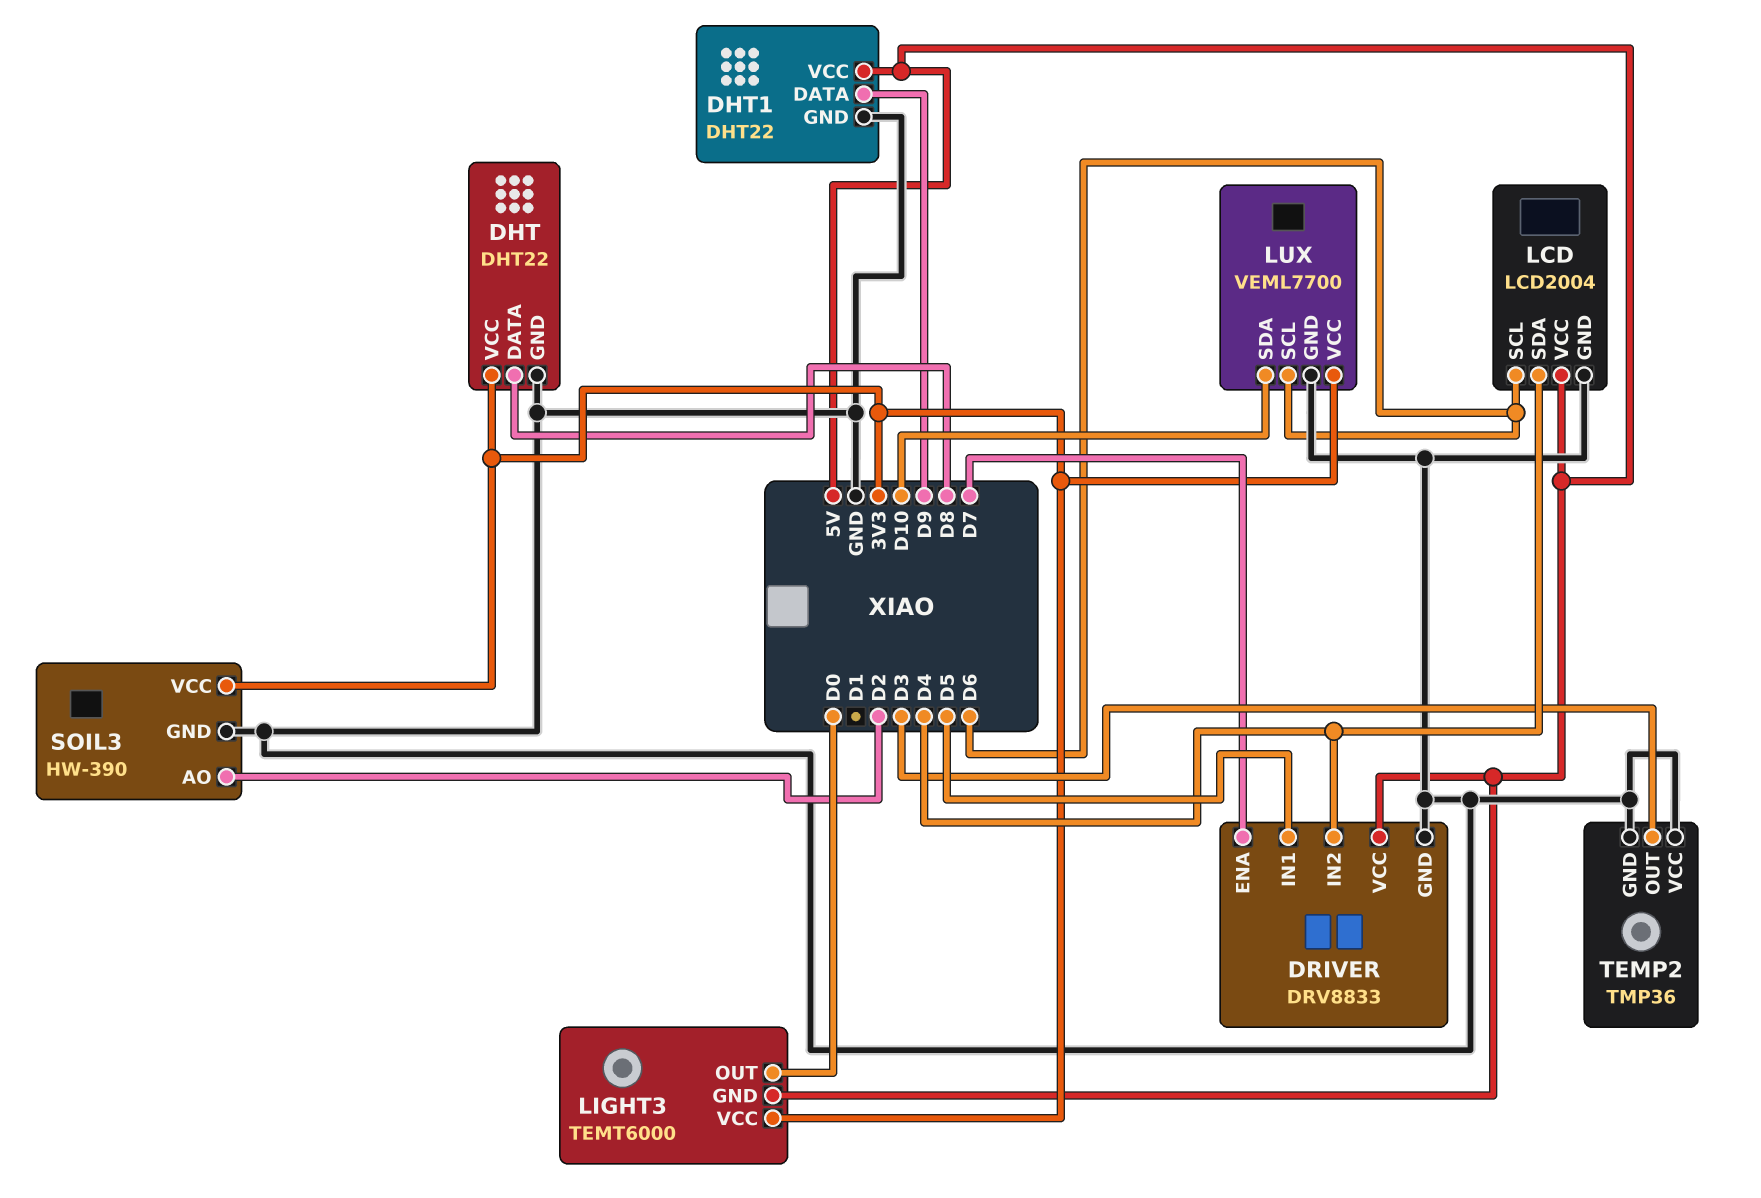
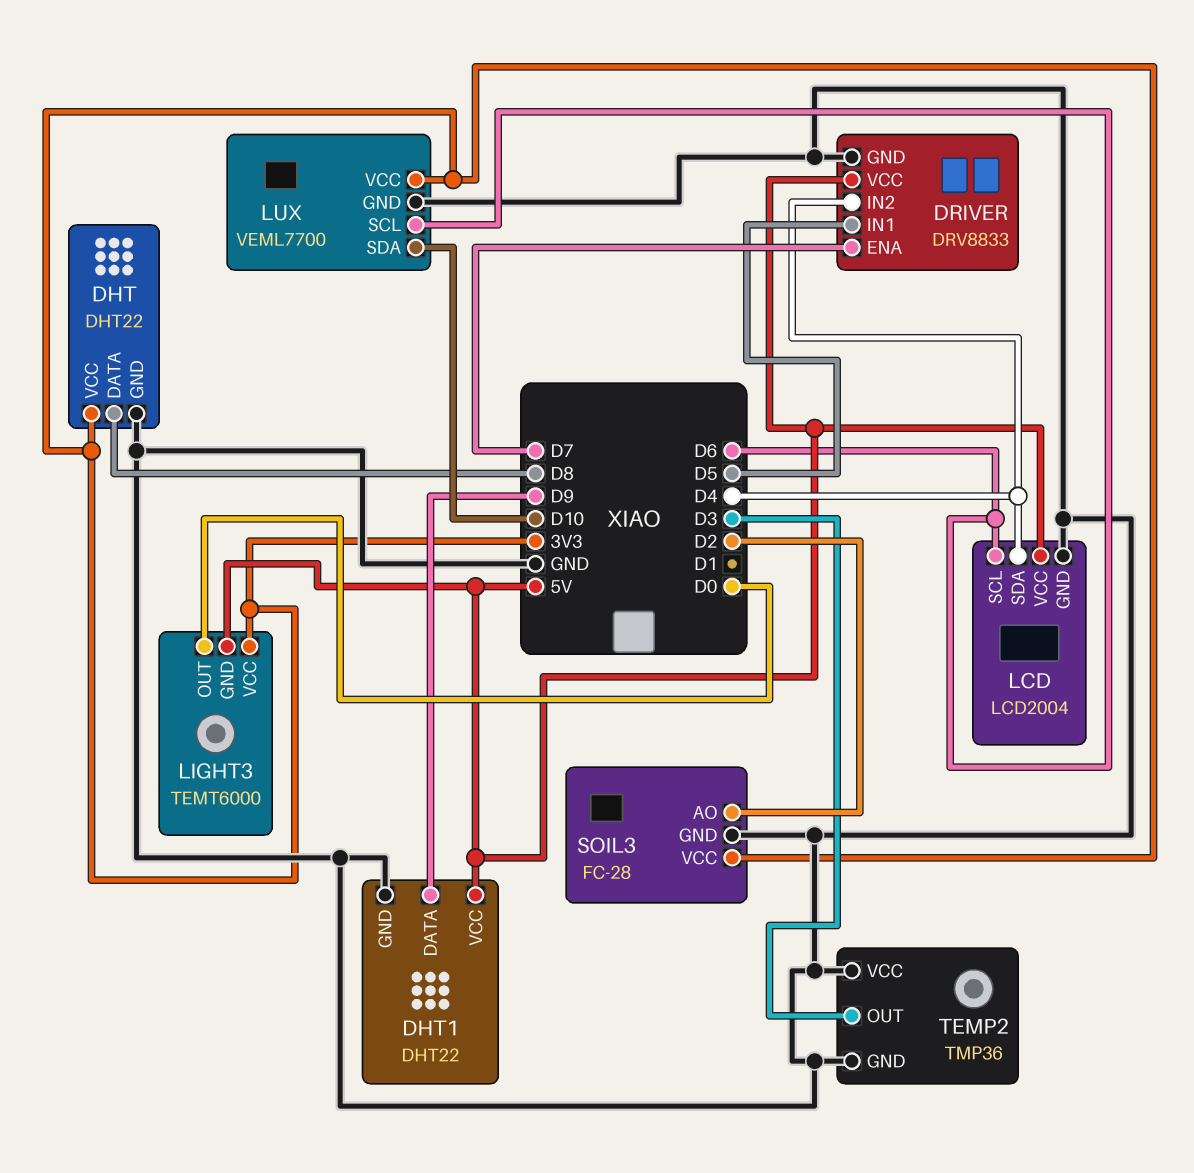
SOIL3: HW-390 -> FC-28

